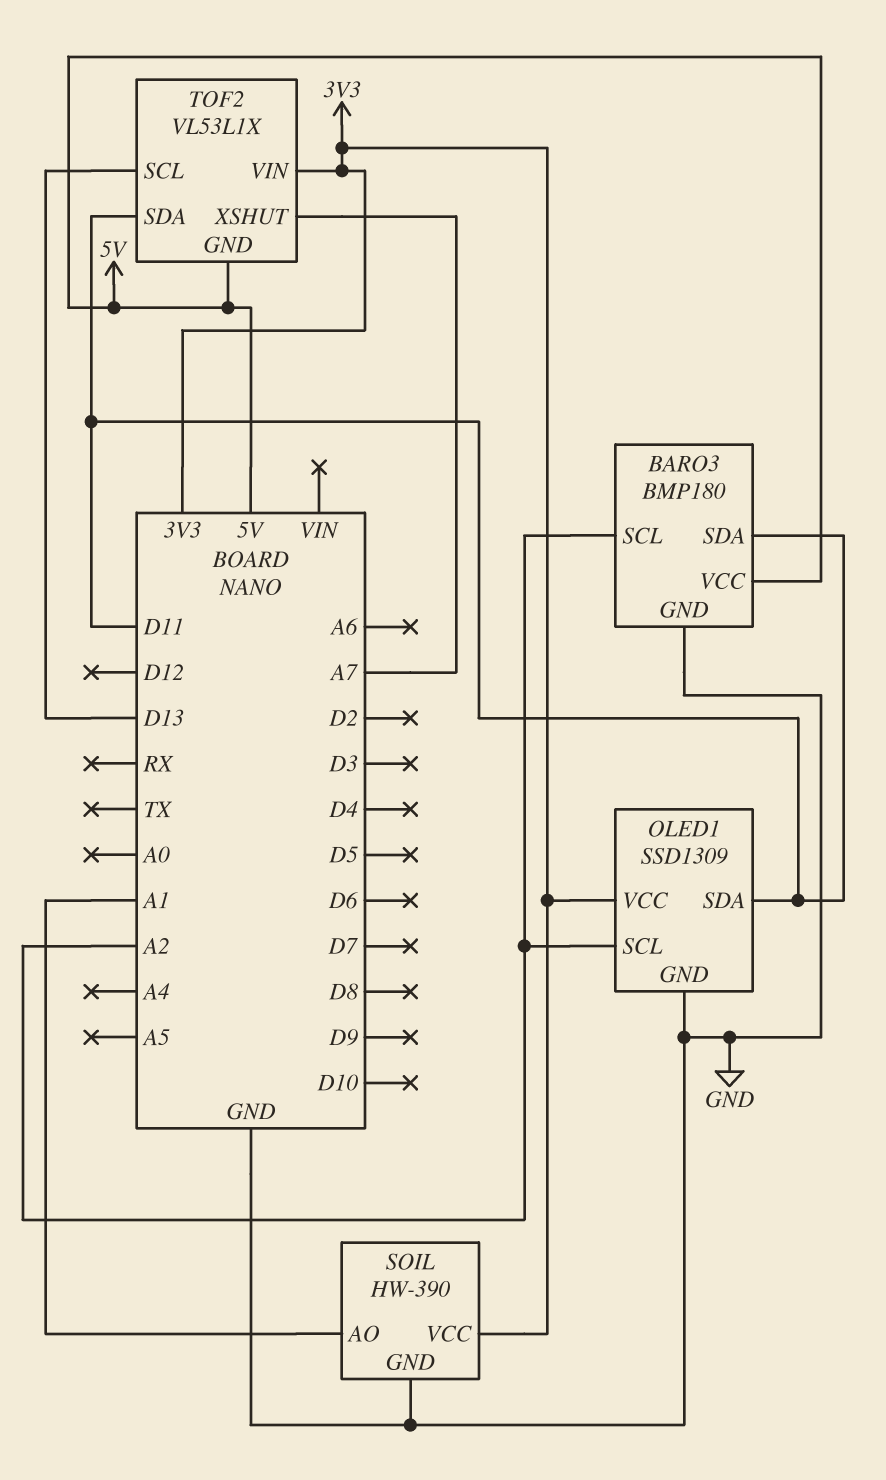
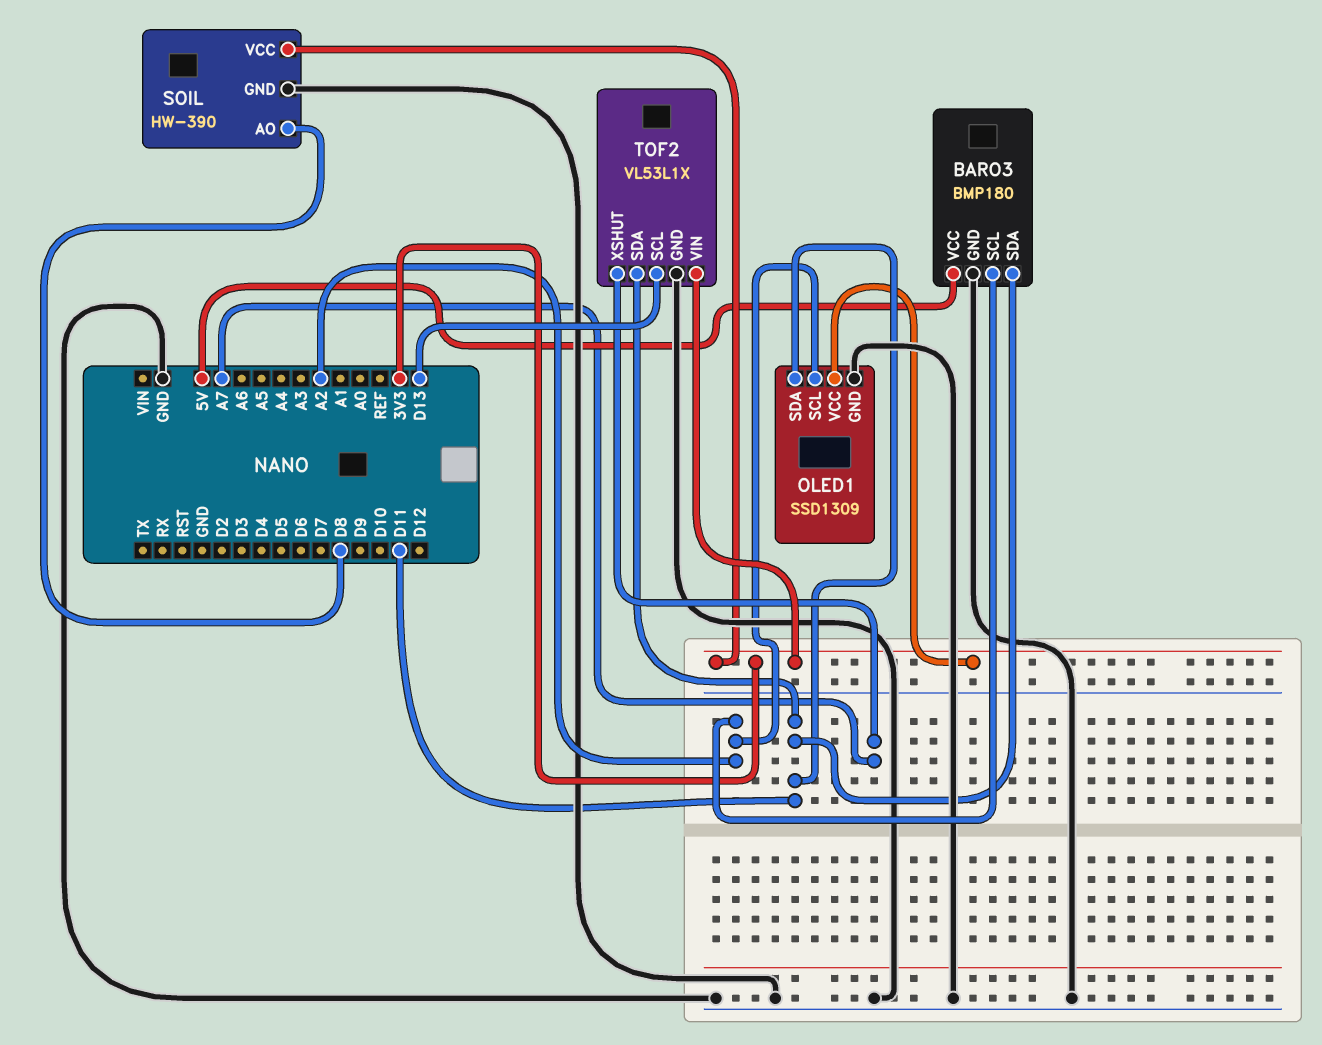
SOIL pin AO: A1 -> D8
TOF2 pin GND: 5V -> GND

